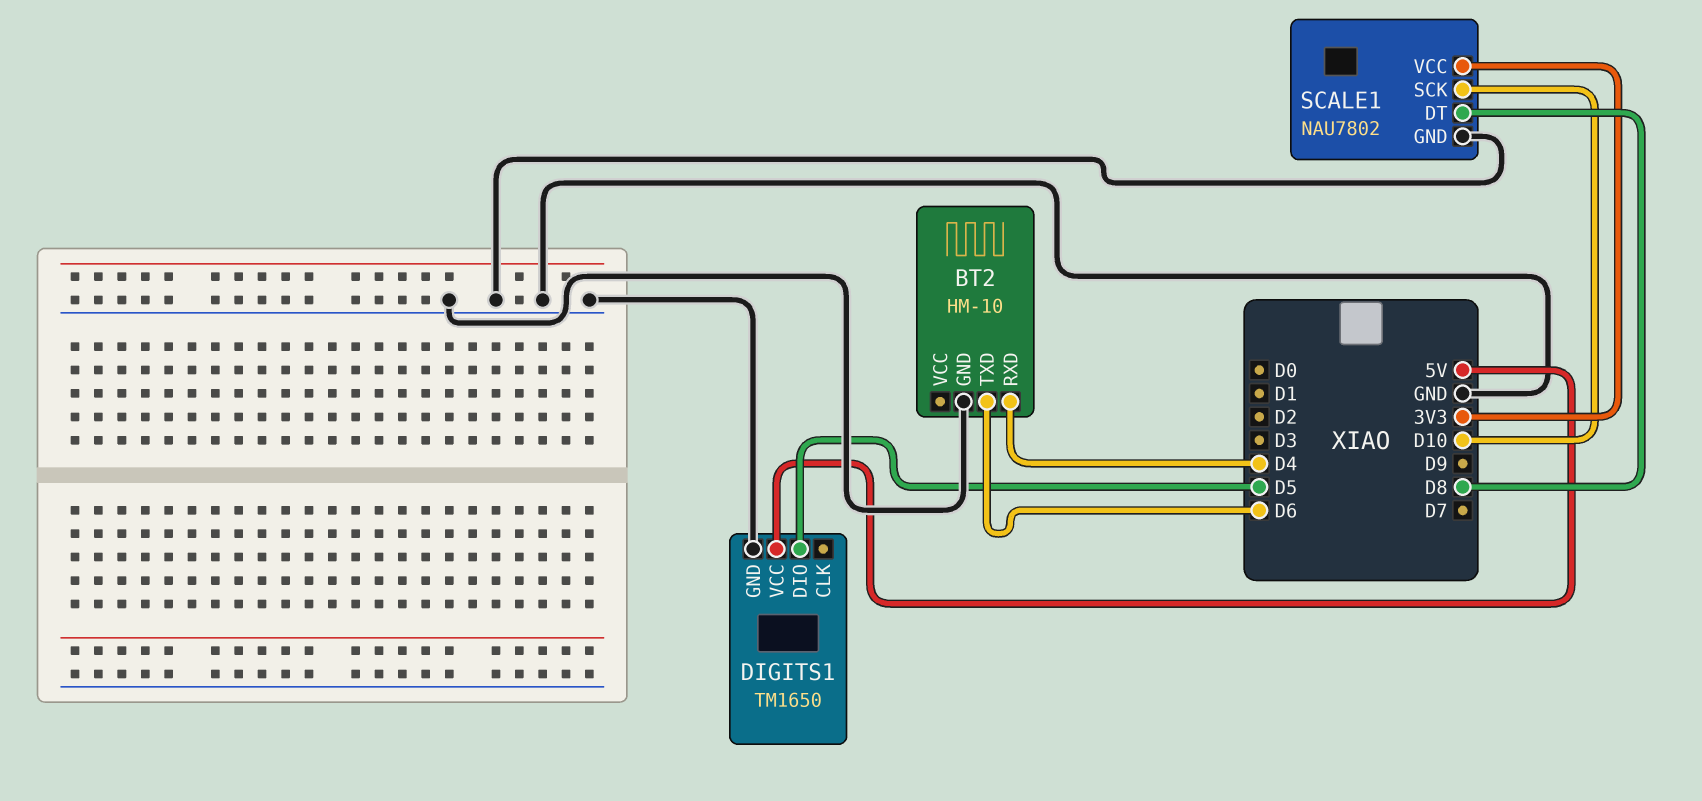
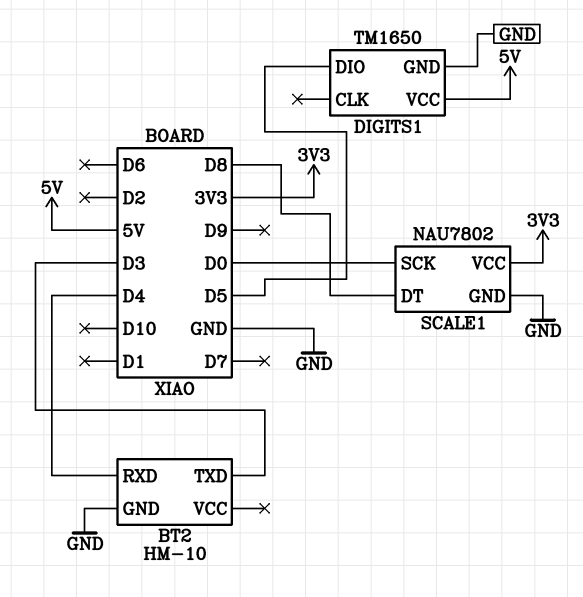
BT2 pin TXD: D6 -> D3
SCALE1 pin SCK: D10 -> D0

